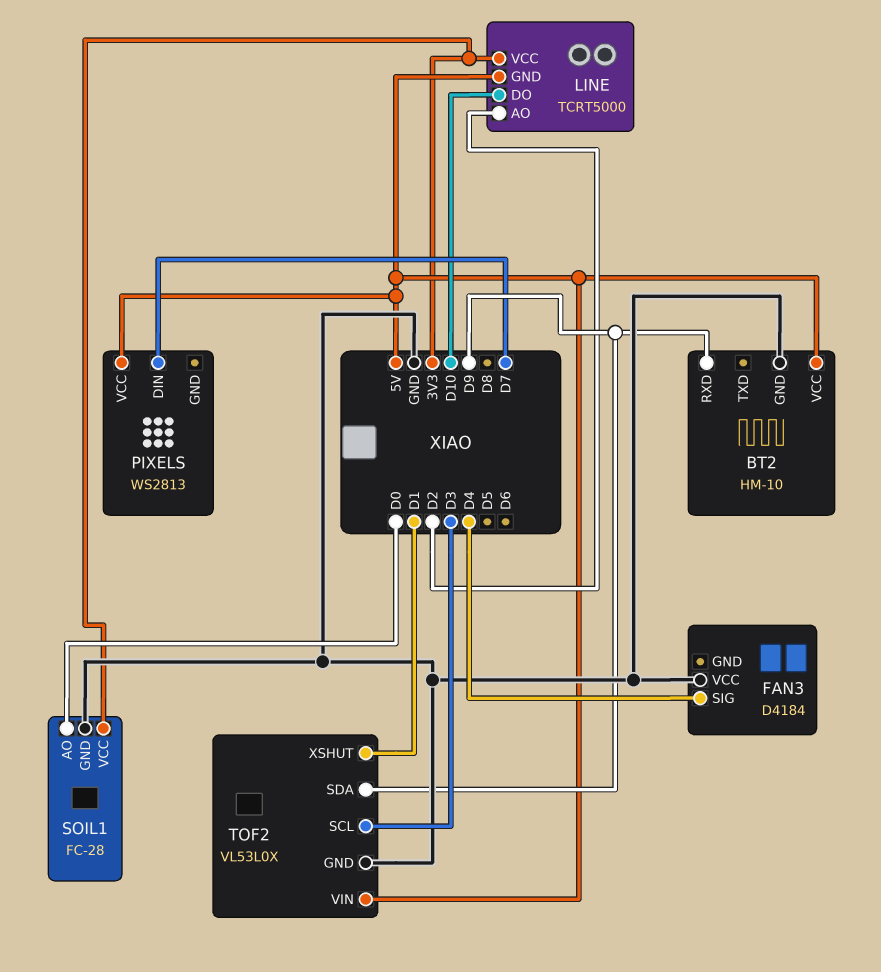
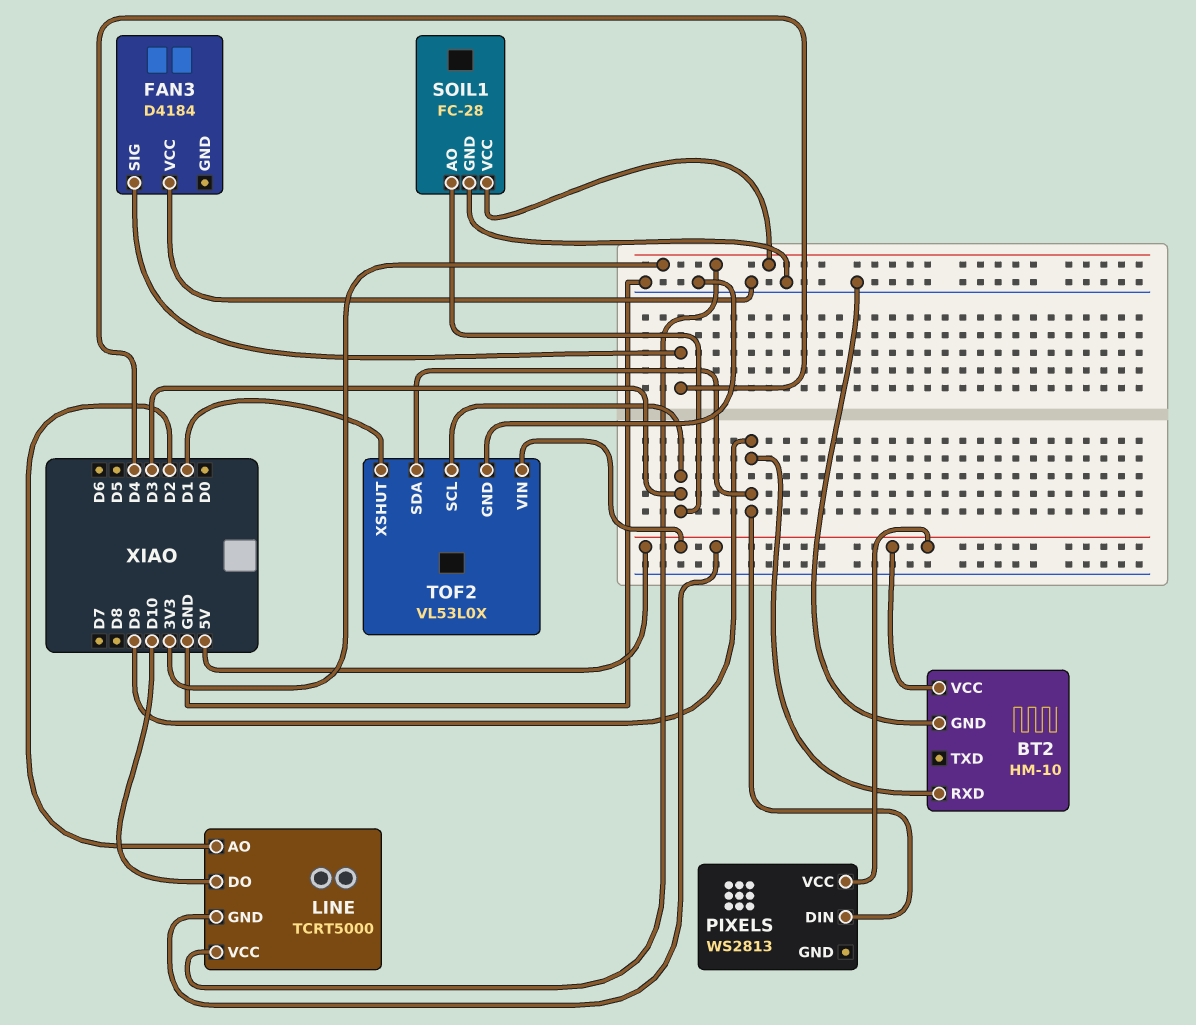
PIXELS pin DIN: D7 -> D9
SOIL1 pin AO: D0 -> D3

